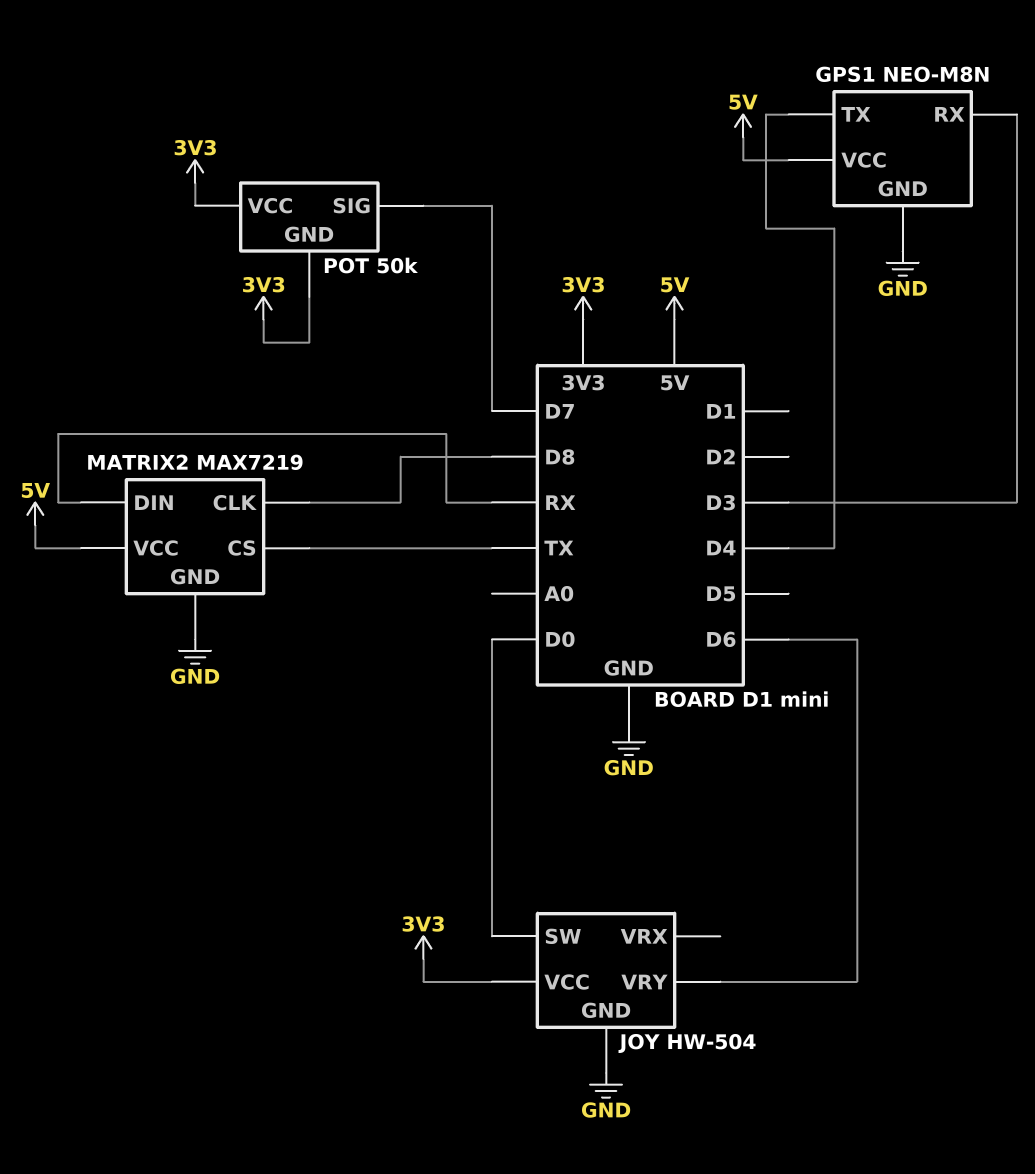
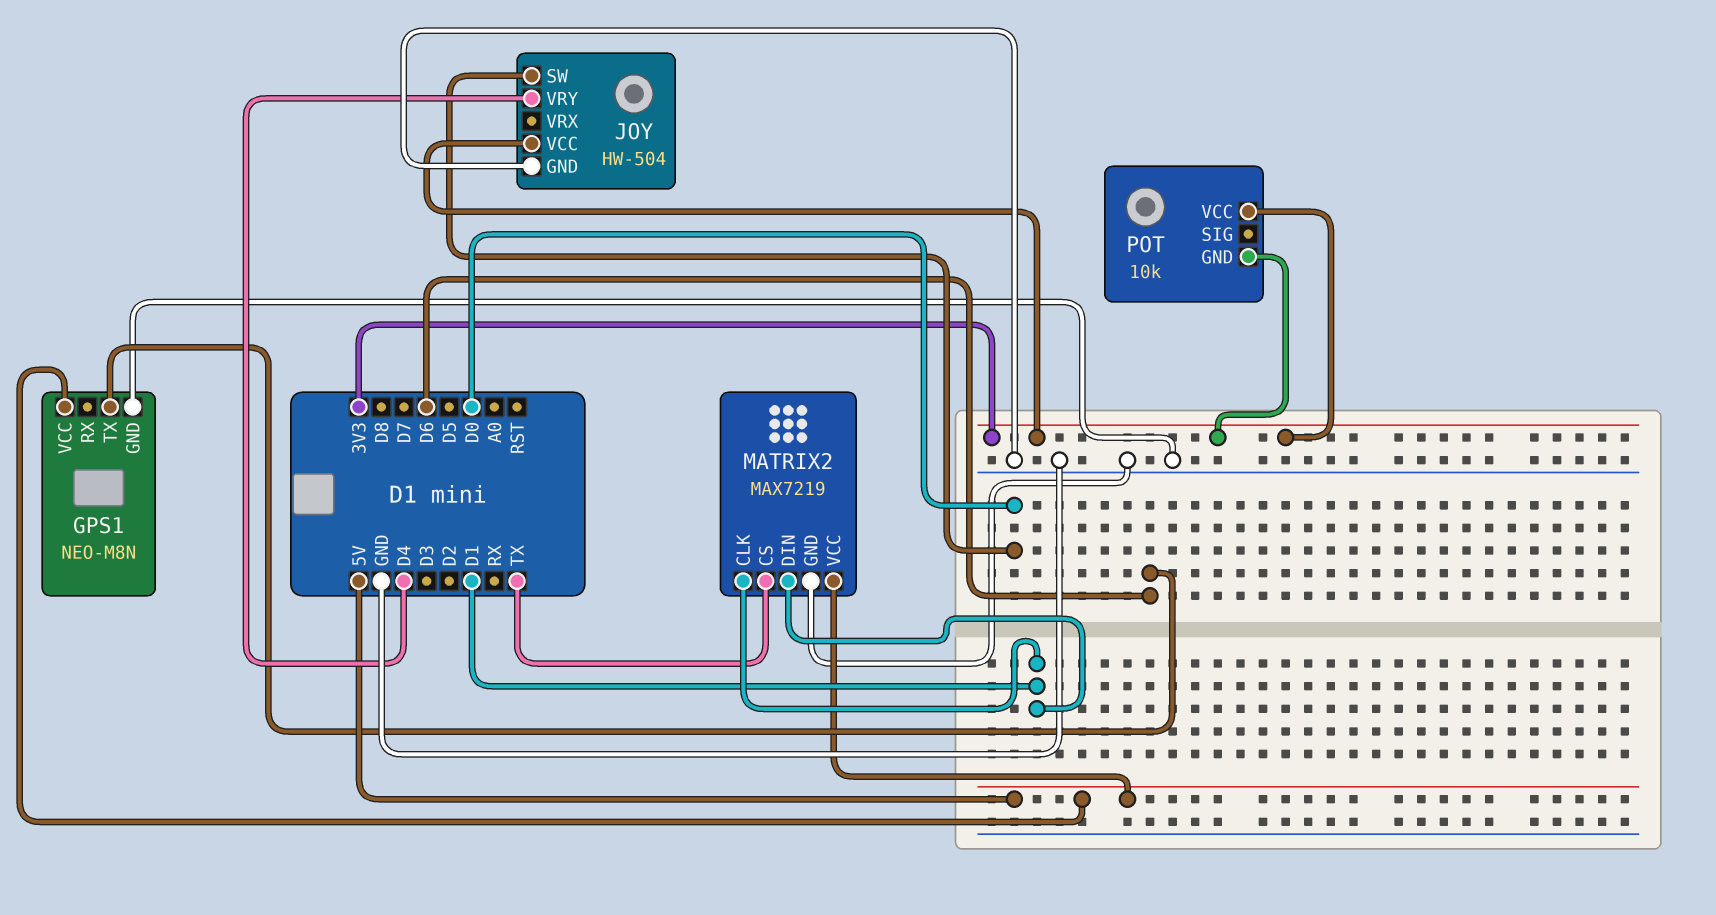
GPS1 pin RX: D3 -> none
GPS1 pin TX: D4 -> D6
JOY pin VRY: D6 -> D4
MATRIX2 pin CLK: D8 -> D1
MATRIX2 pin DIN: RX -> D1
POT: 50k -> 10k
POT pin SIG: D7 -> none

